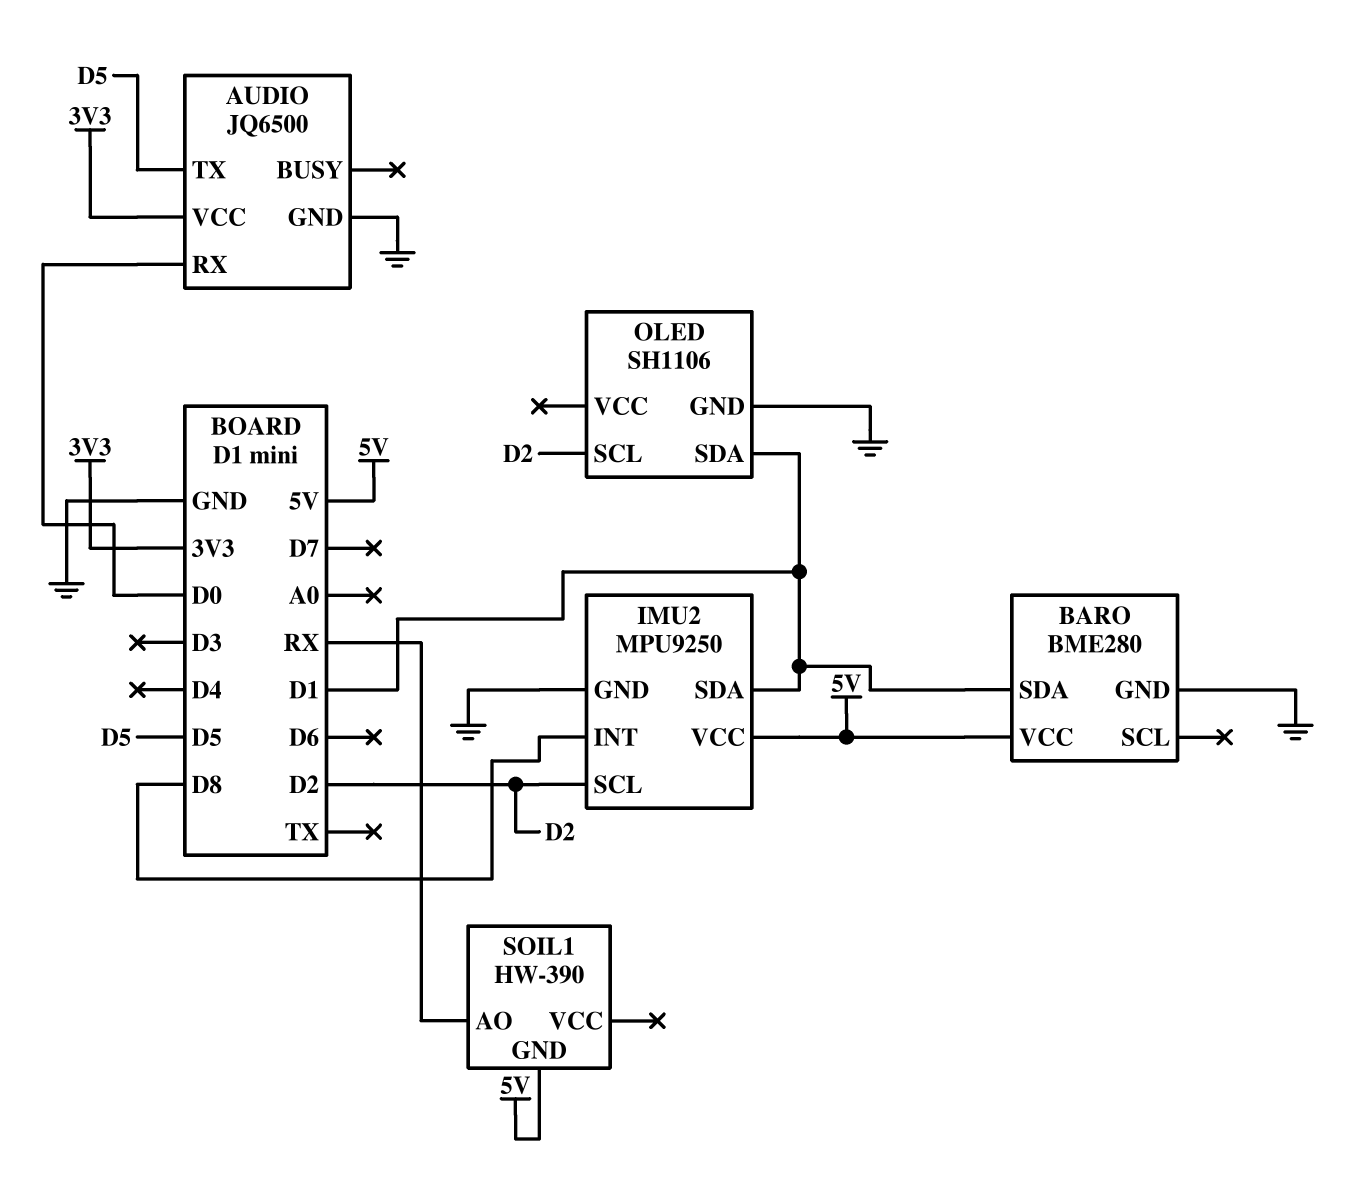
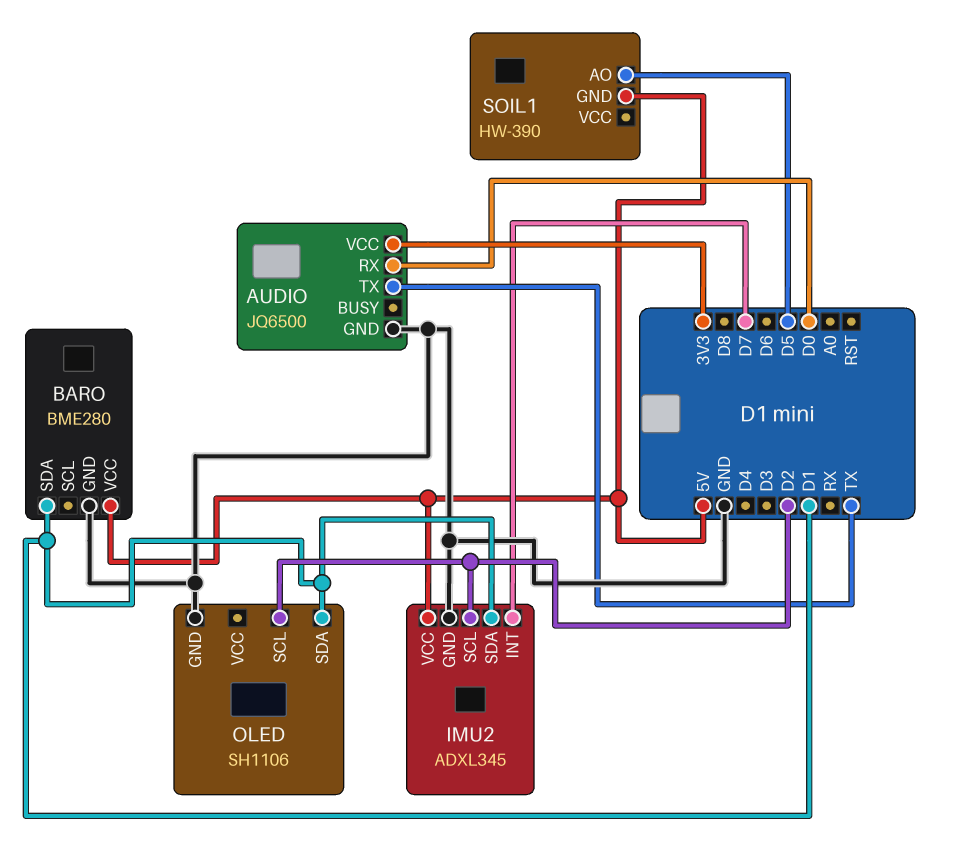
AUDIO pin TX: D5 -> TX
IMU2: MPU9250 -> ADXL345
IMU2 pin INT: D8 -> D7
SOIL1 pin AO: RX -> D5

